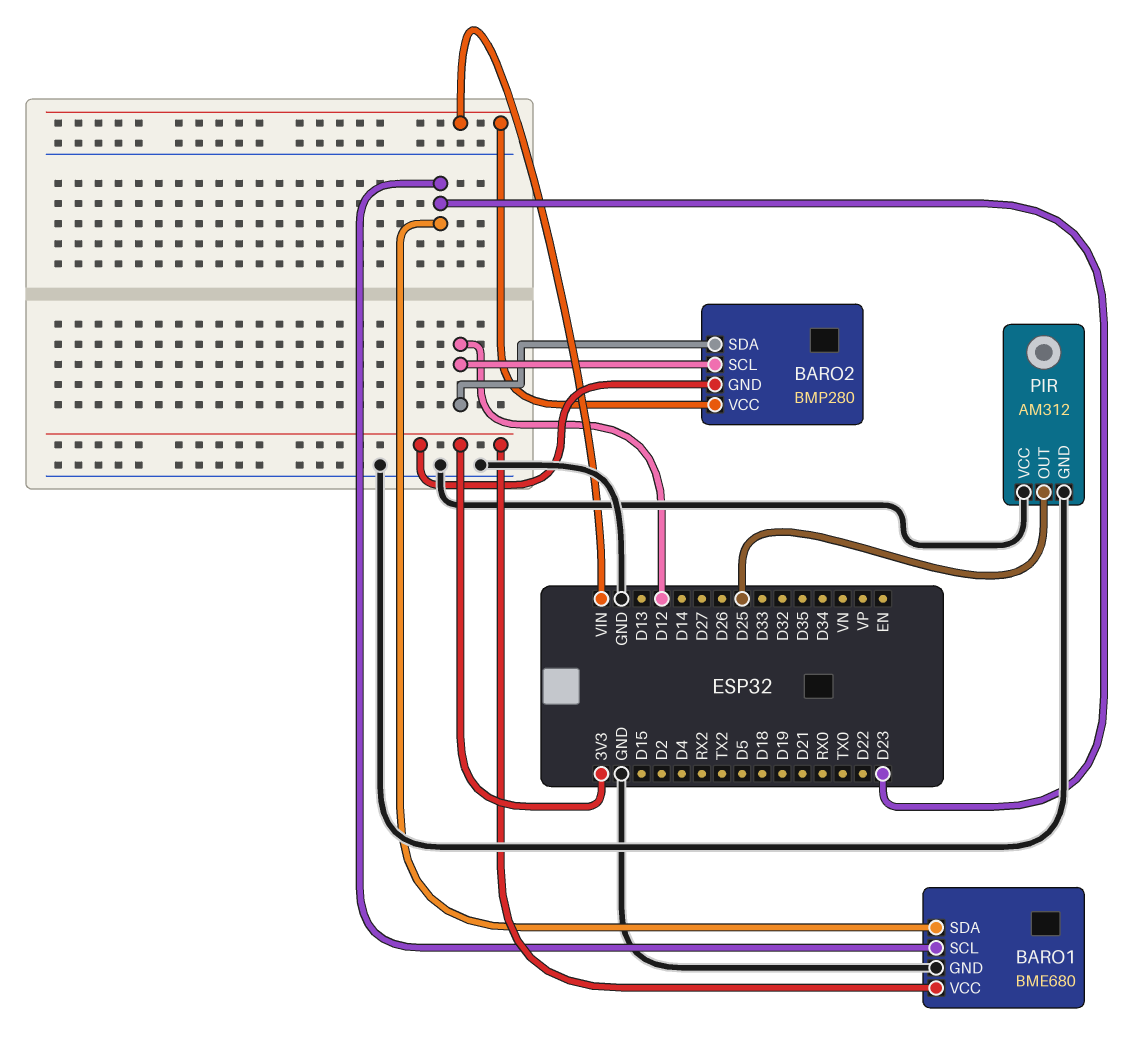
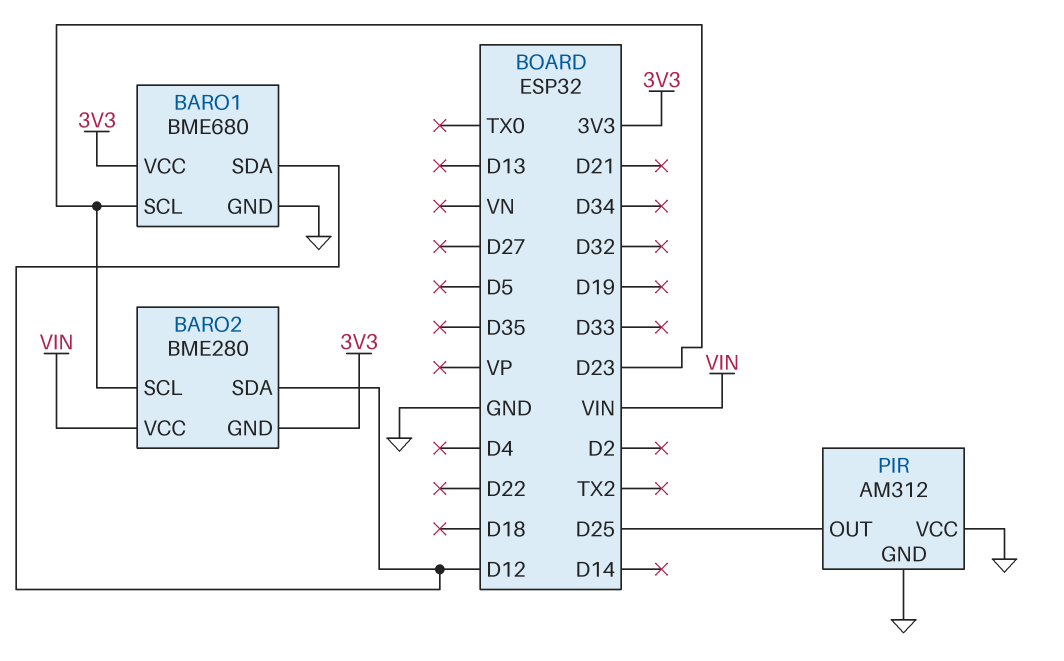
BARO1 pin SDA: D23 -> D12
BARO2: BMP280 -> BME280
BARO2 pin SCL: D12 -> D23

